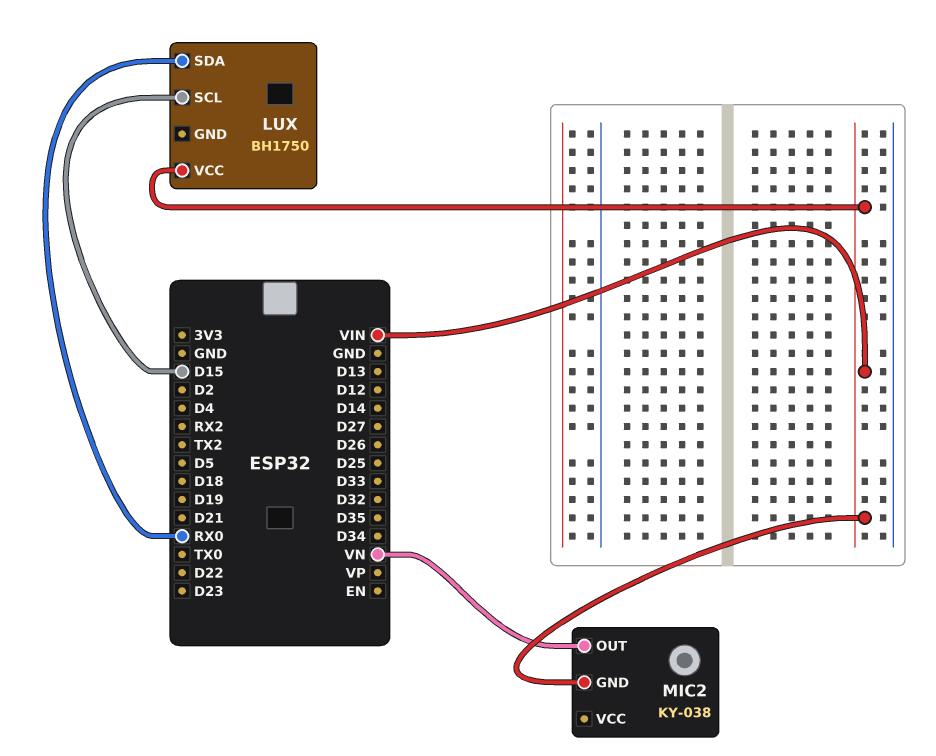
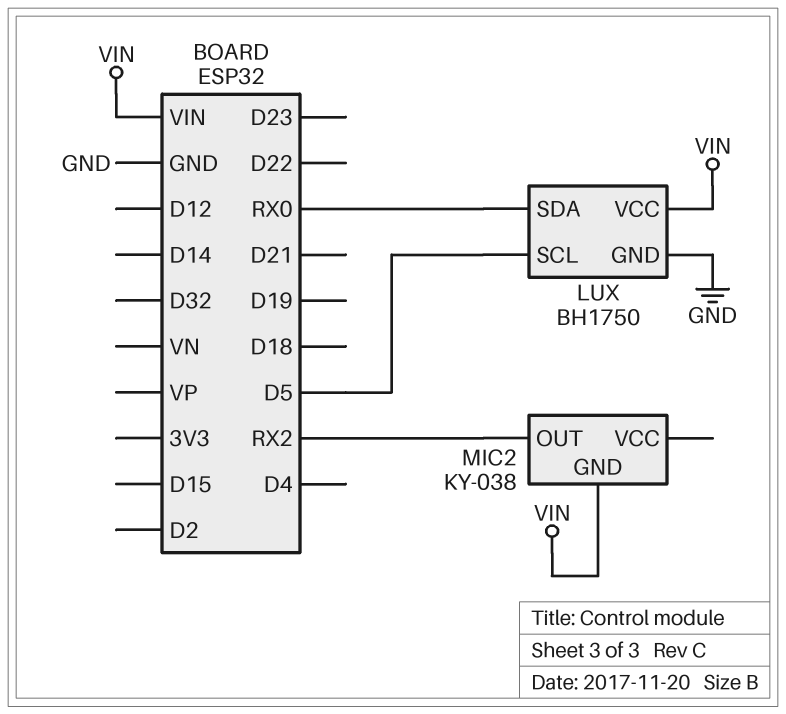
LUX pin GND: none -> GND
LUX pin SCL: D15 -> D5
MIC2 pin OUT: VN -> RX2

